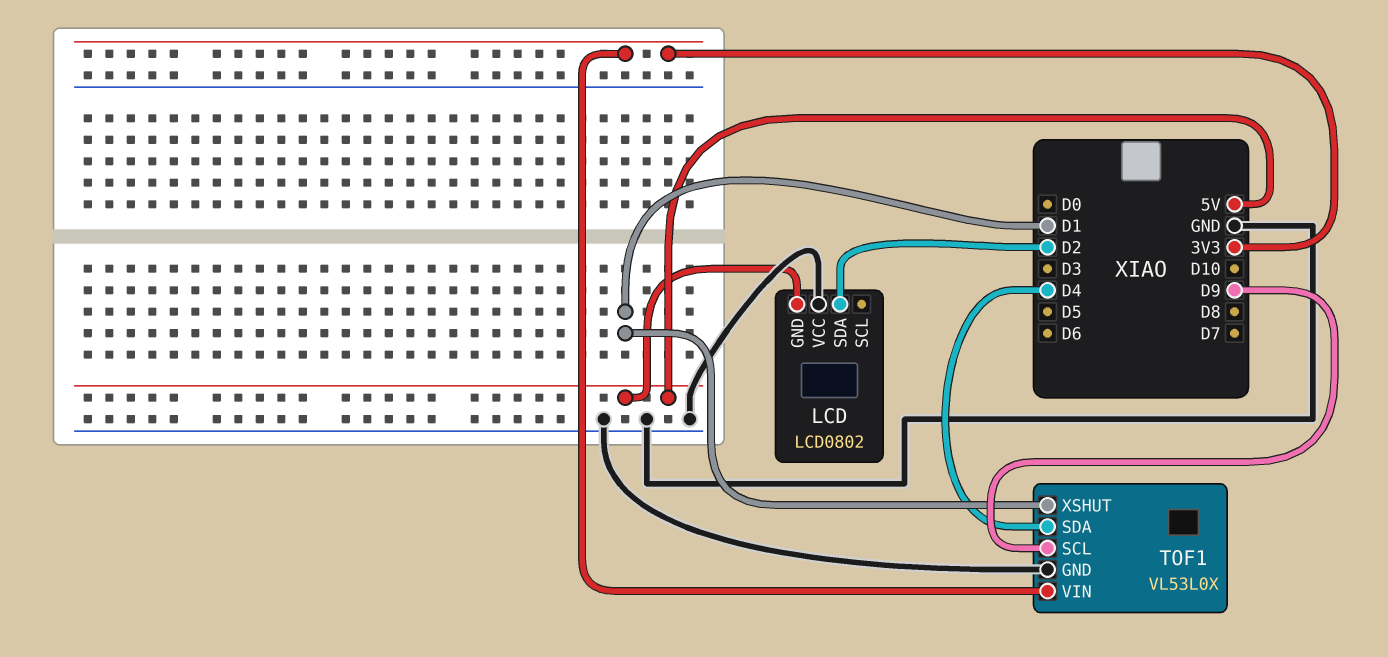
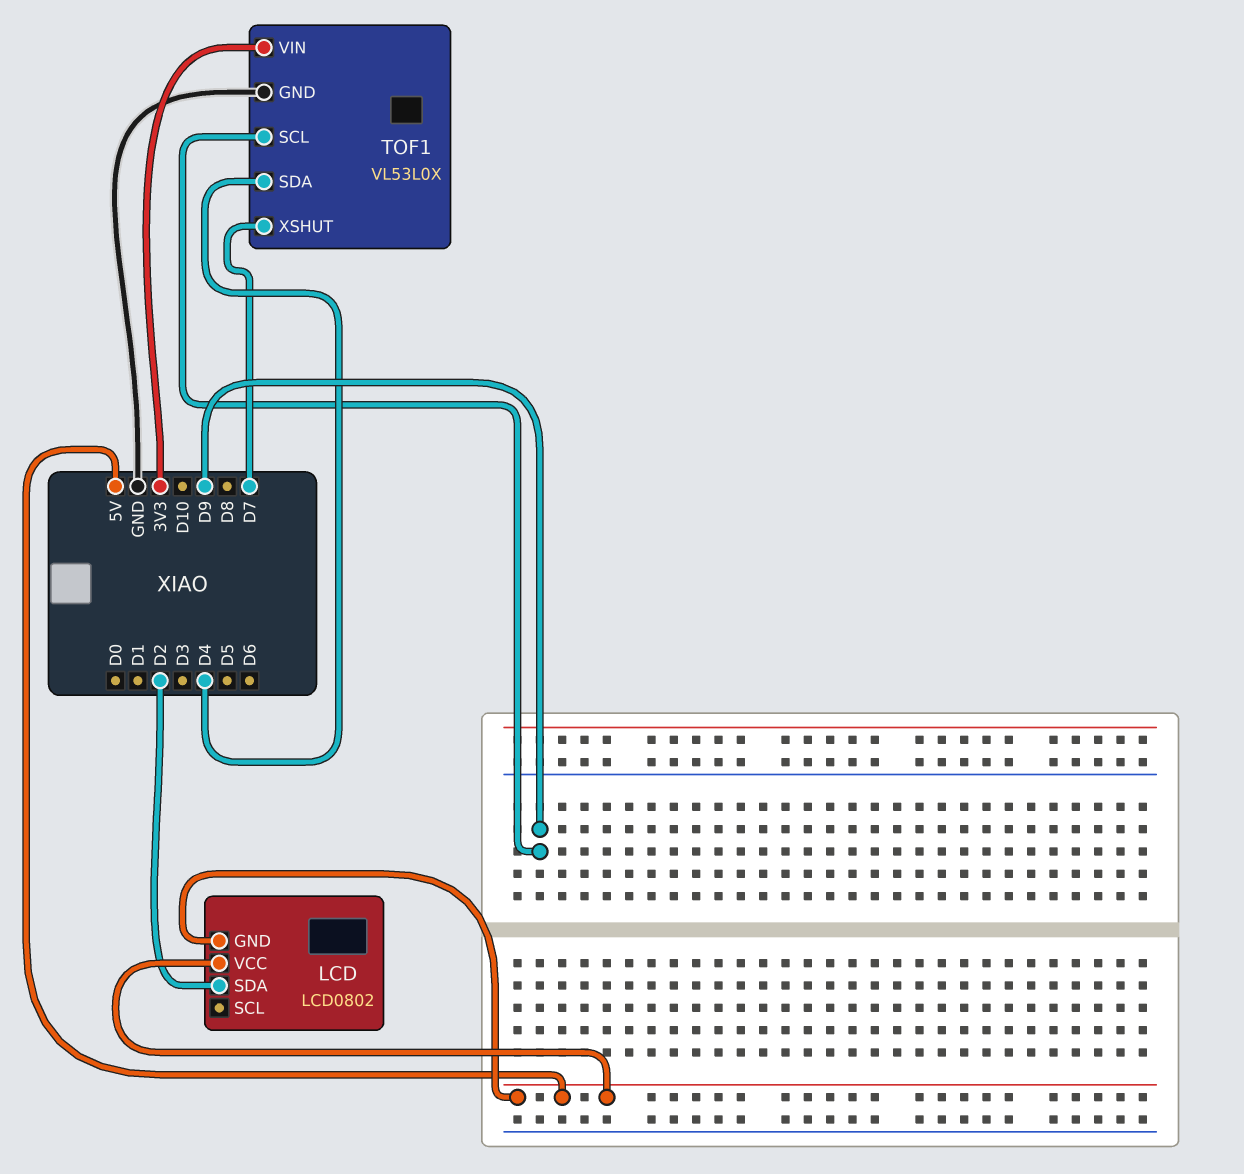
LCD pin VCC: GND -> 5V
TOF1 pin XSHUT: D1 -> D7

